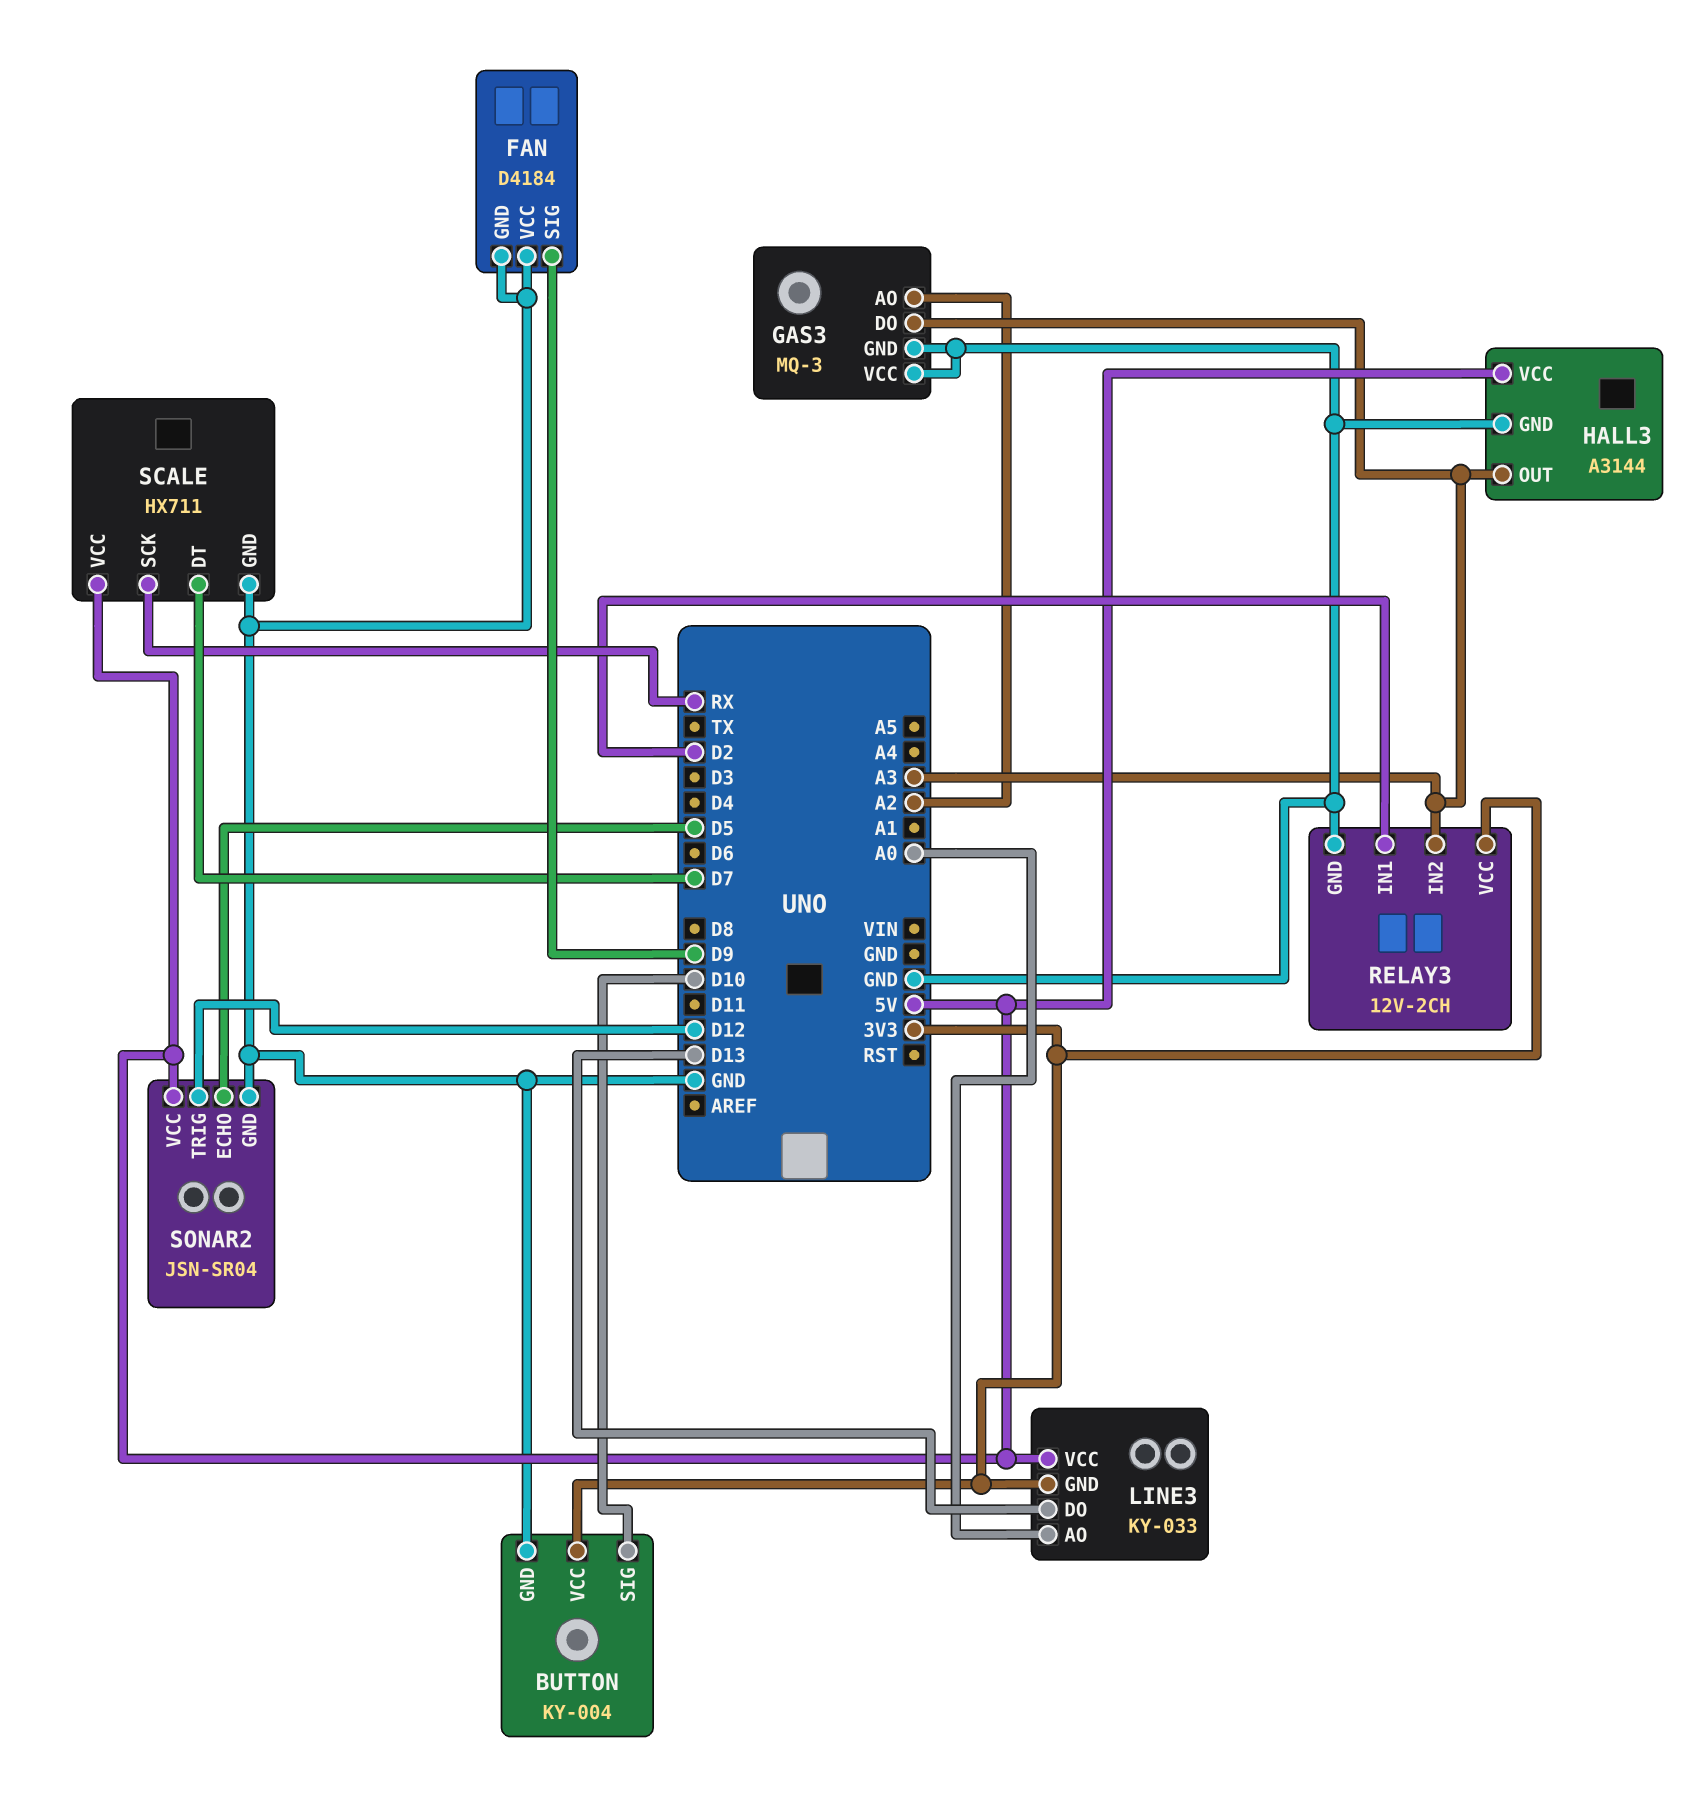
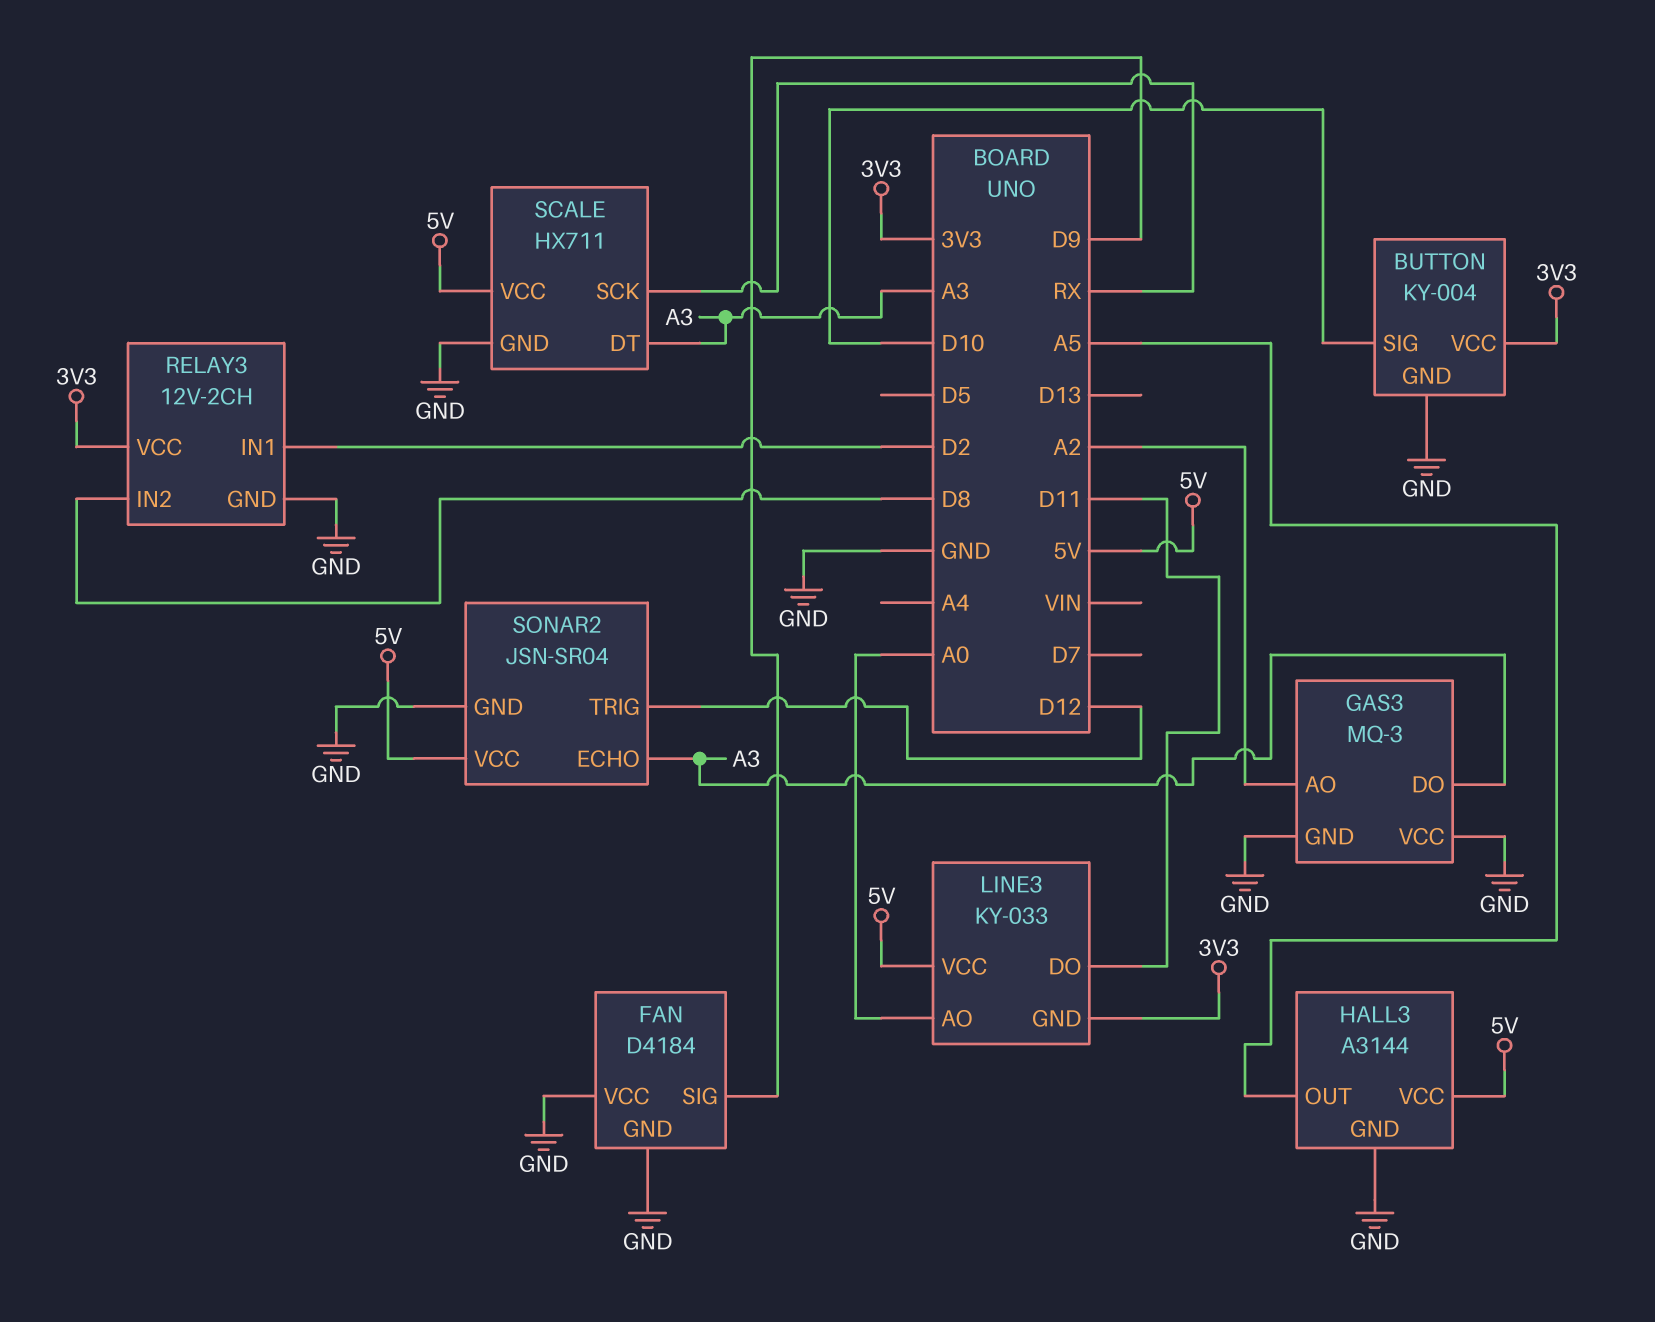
HALL3 pin OUT: A3 -> A5
LINE3 pin DO: D13 -> D11
RELAY3 pin IN2: A3 -> D8
SCALE pin DT: D7 -> A3
SONAR2 pin ECHO: D5 -> A3

